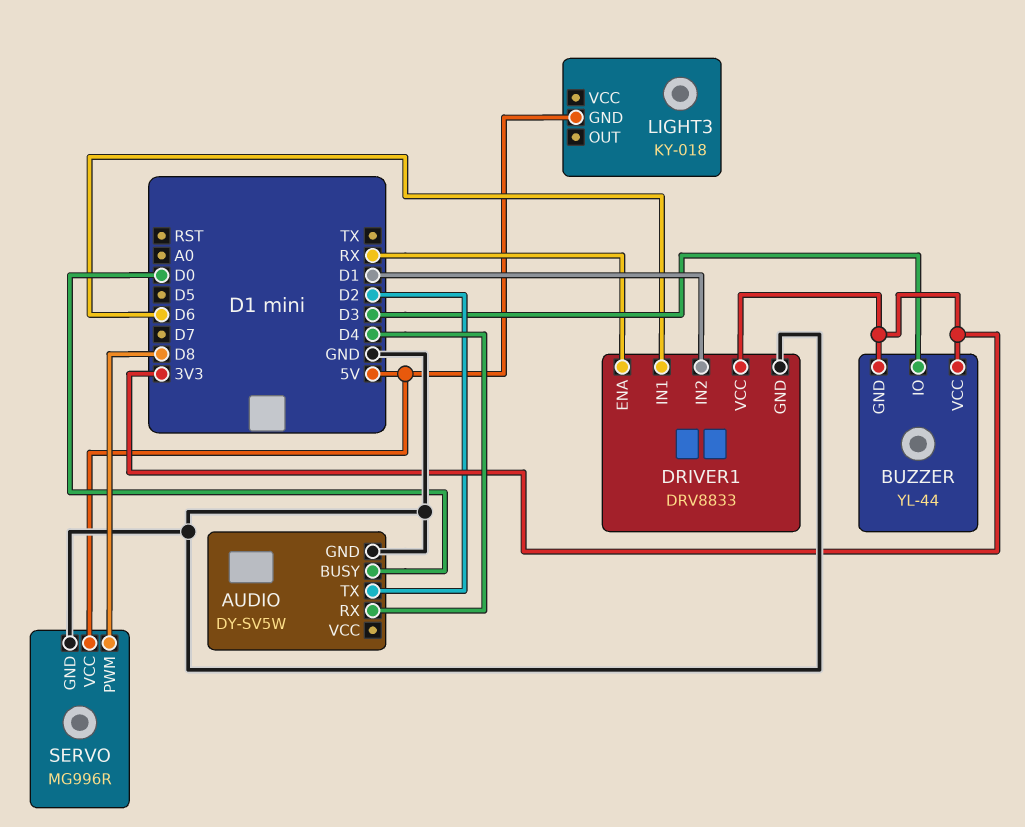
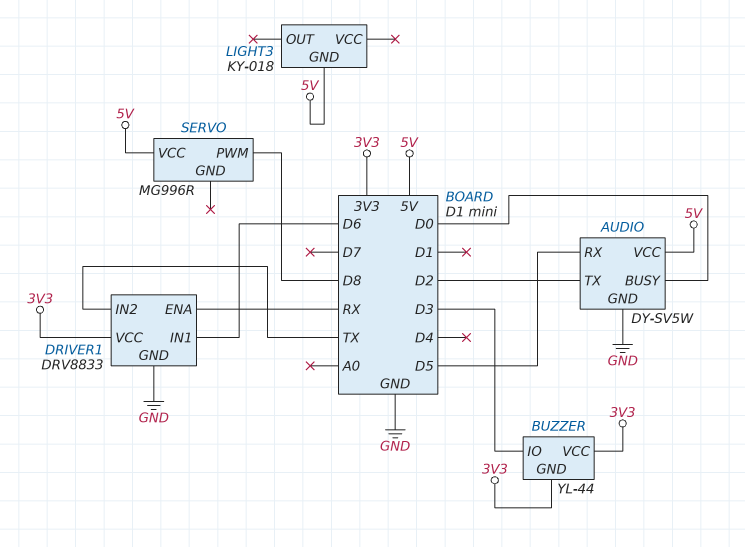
AUDIO pin RX: D4 -> D5
AUDIO pin VCC: none -> 5V
DRIVER1 pin IN2: D1 -> TX
SERVO pin GND: GND -> none

